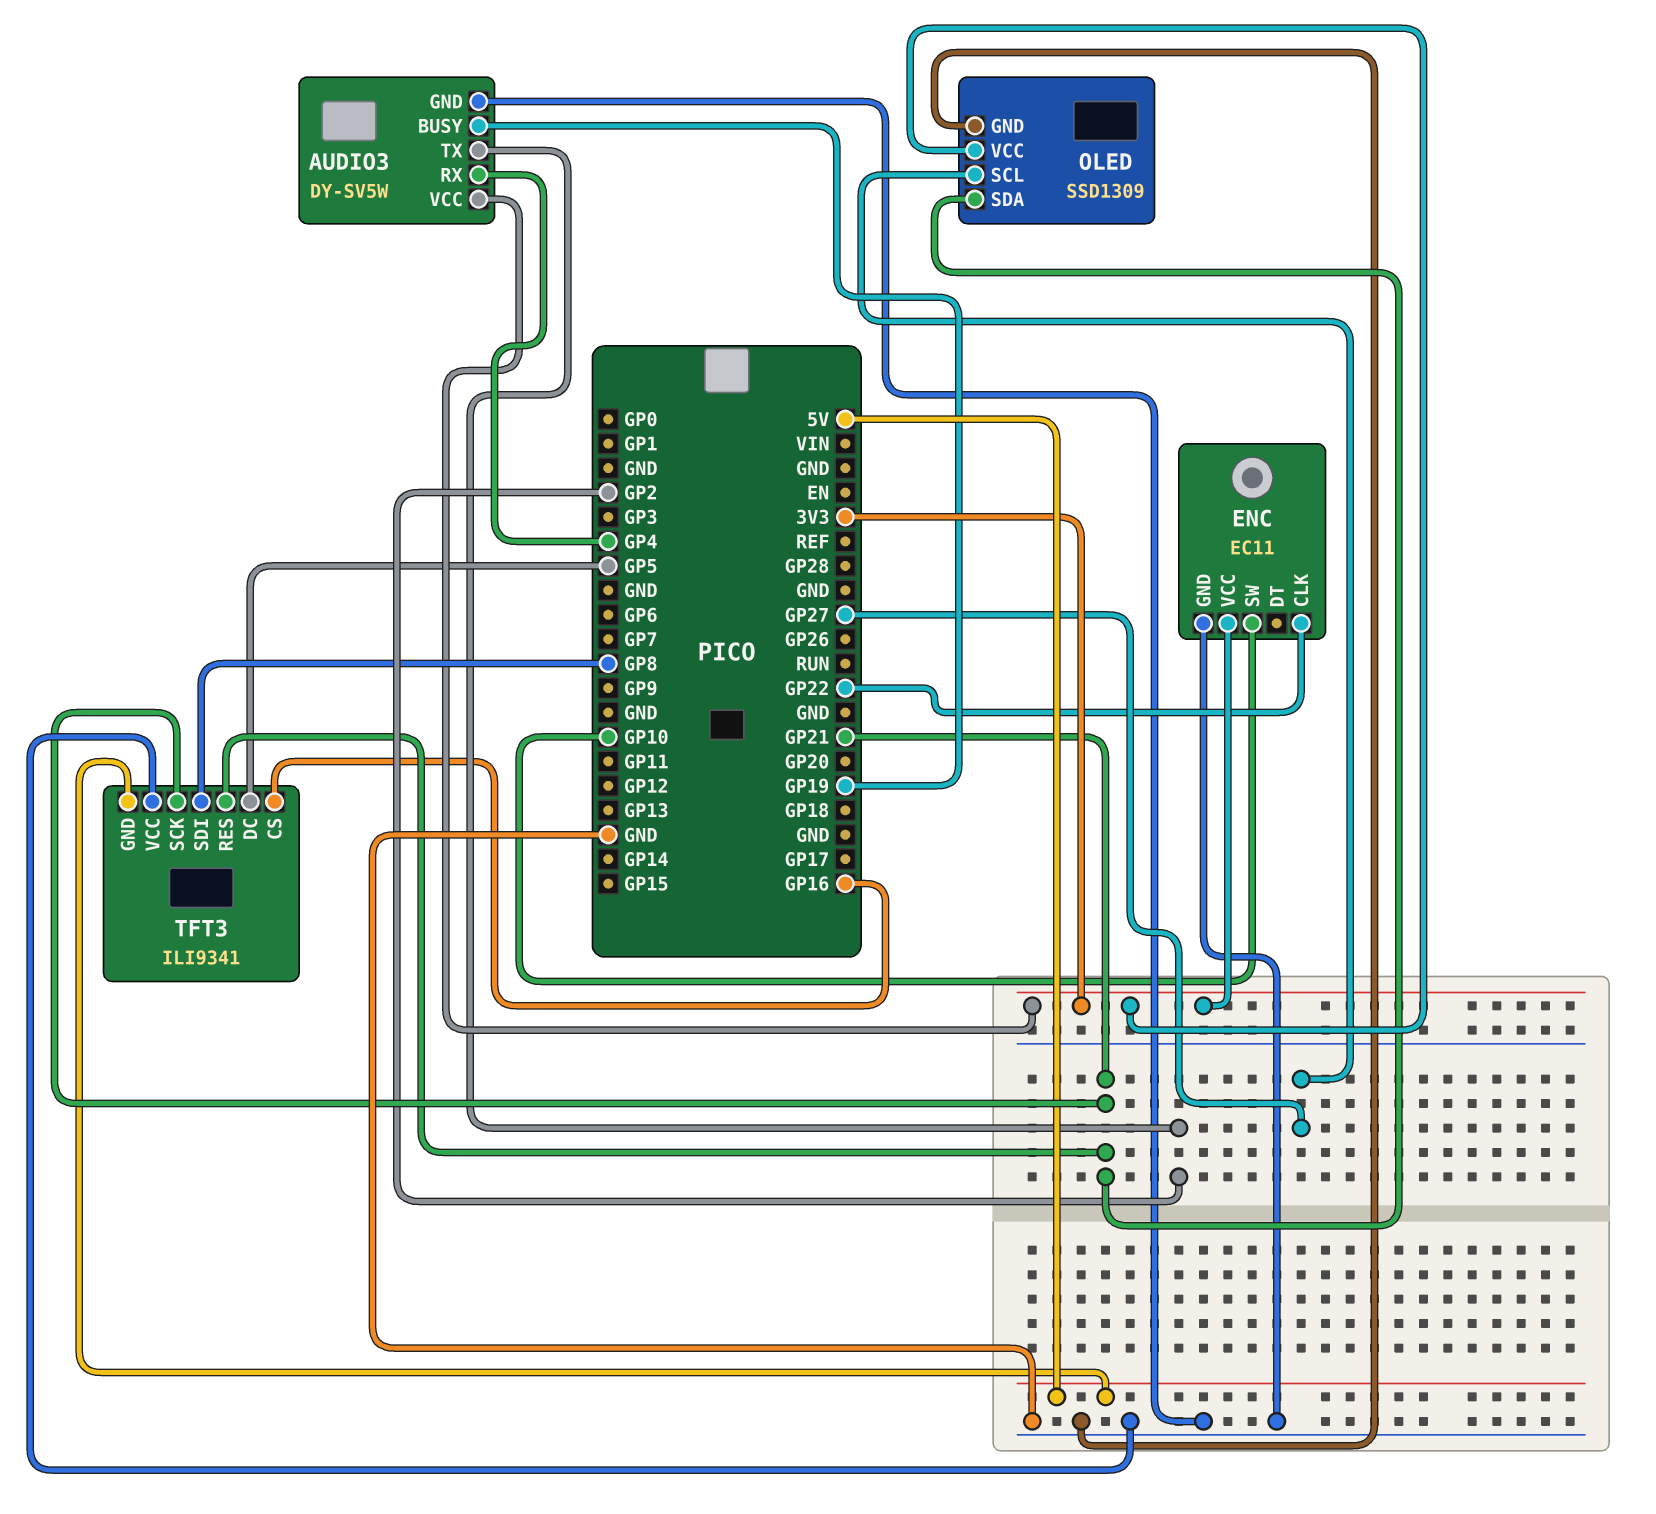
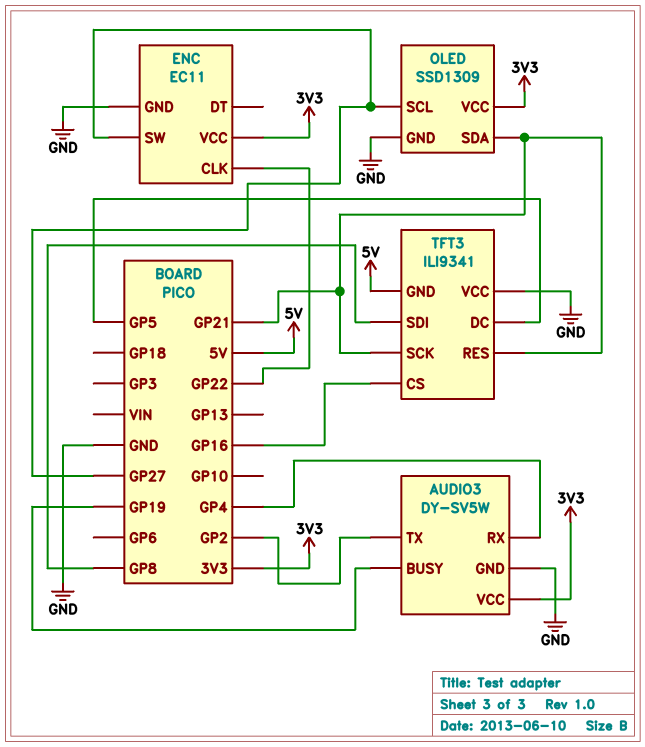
ENC pin SW: GP10 -> GP27

